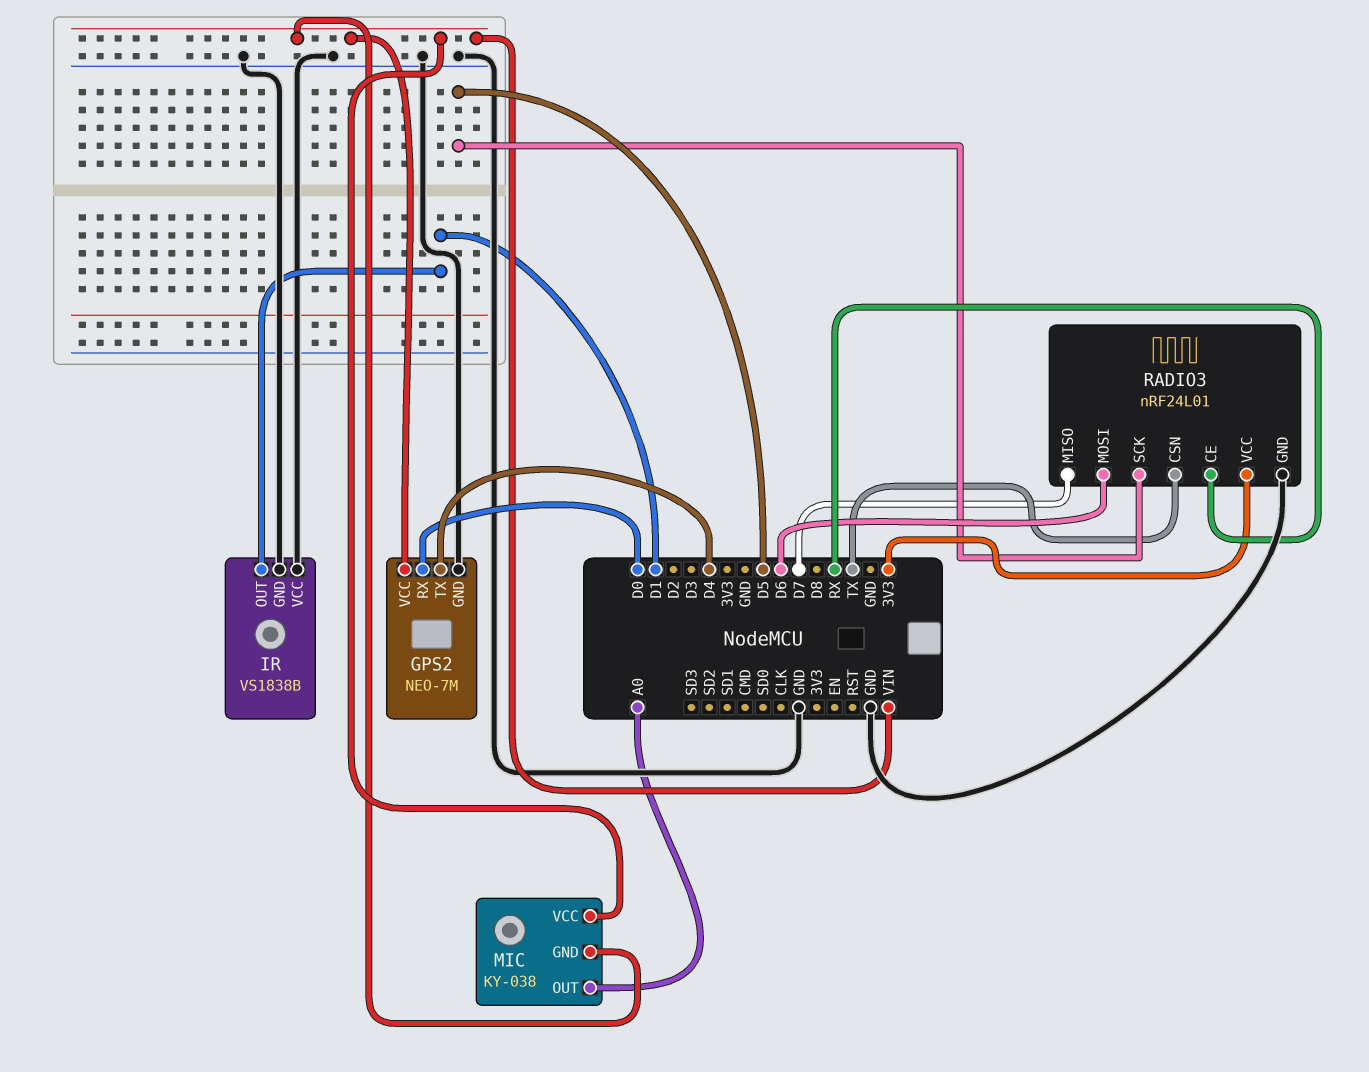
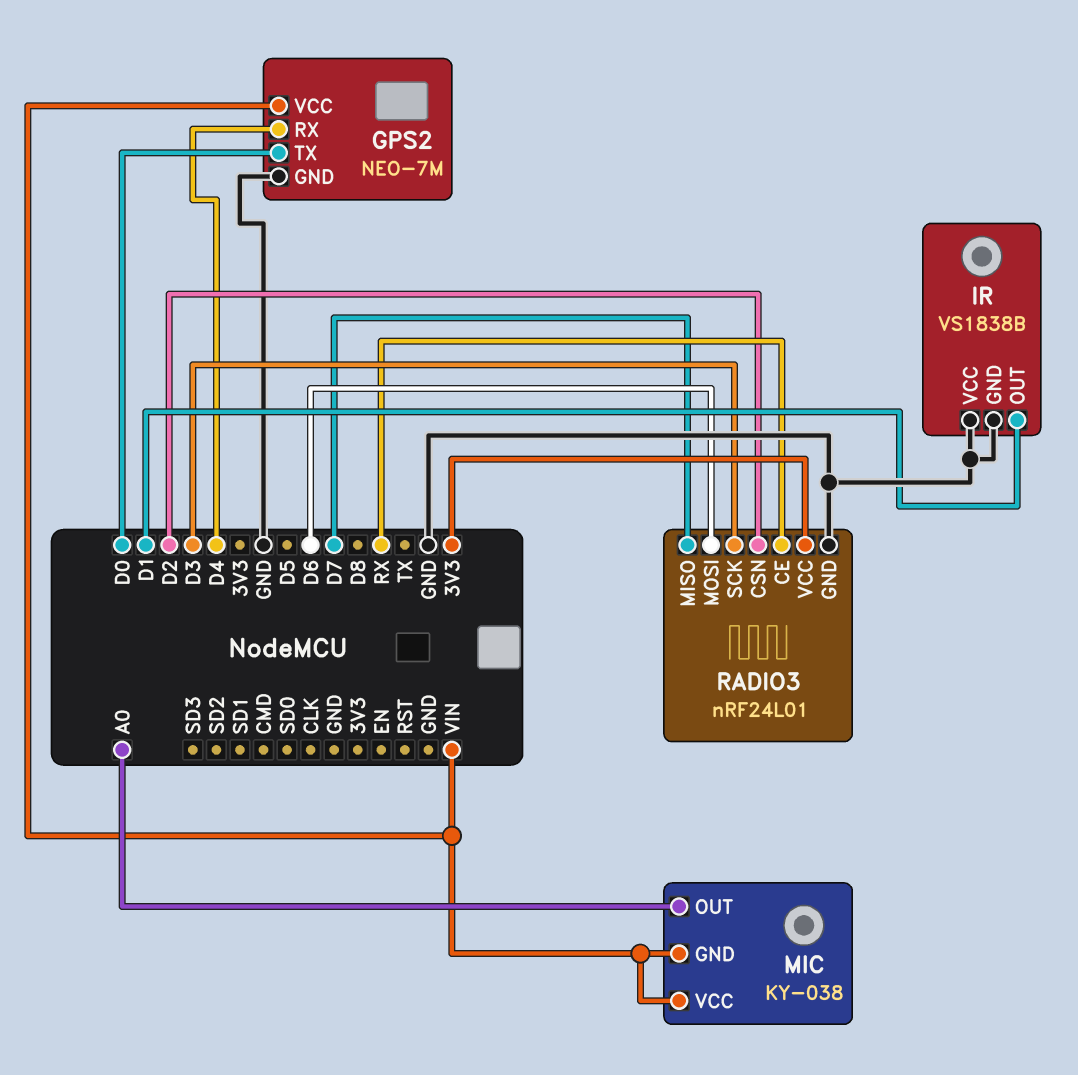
GPS2 pin RX: D0 -> D4
GPS2 pin TX: D4 -> D0
RADIO3 pin CSN: TX -> D2
RADIO3 pin SCK: D5 -> D3

